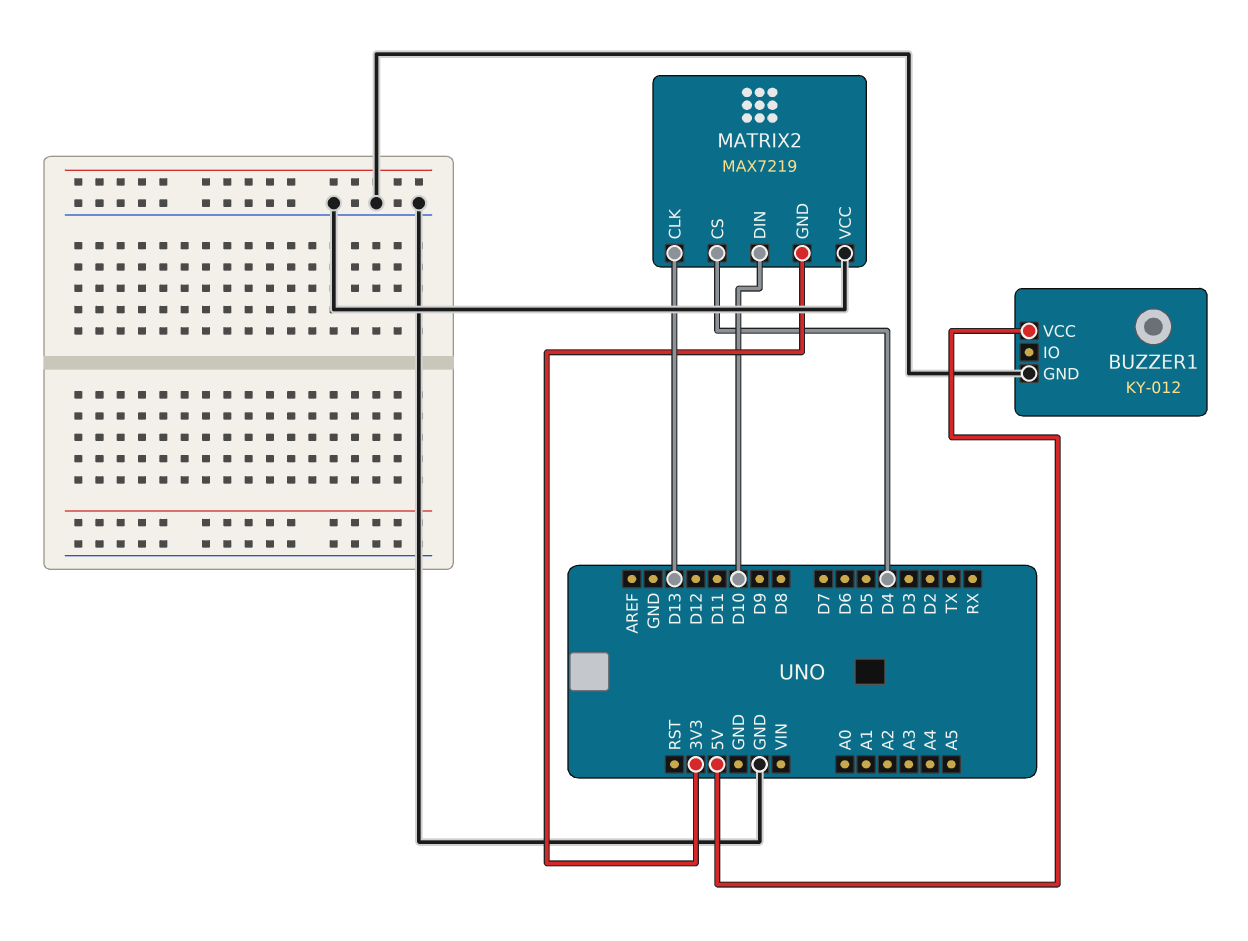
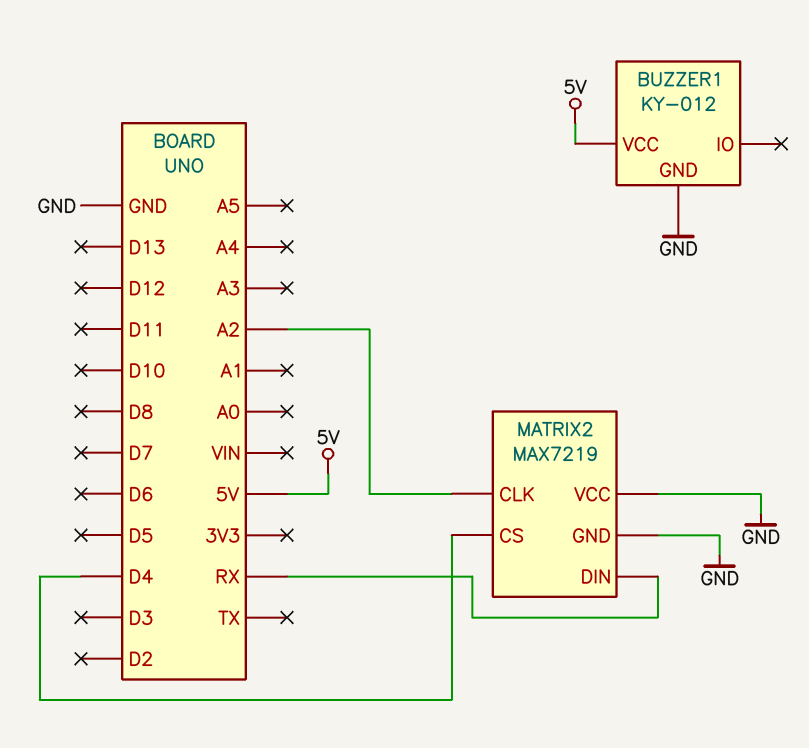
MATRIX2 pin CLK: D13 -> A2
MATRIX2 pin DIN: D10 -> RX
MATRIX2 pin GND: 3V3 -> GND

